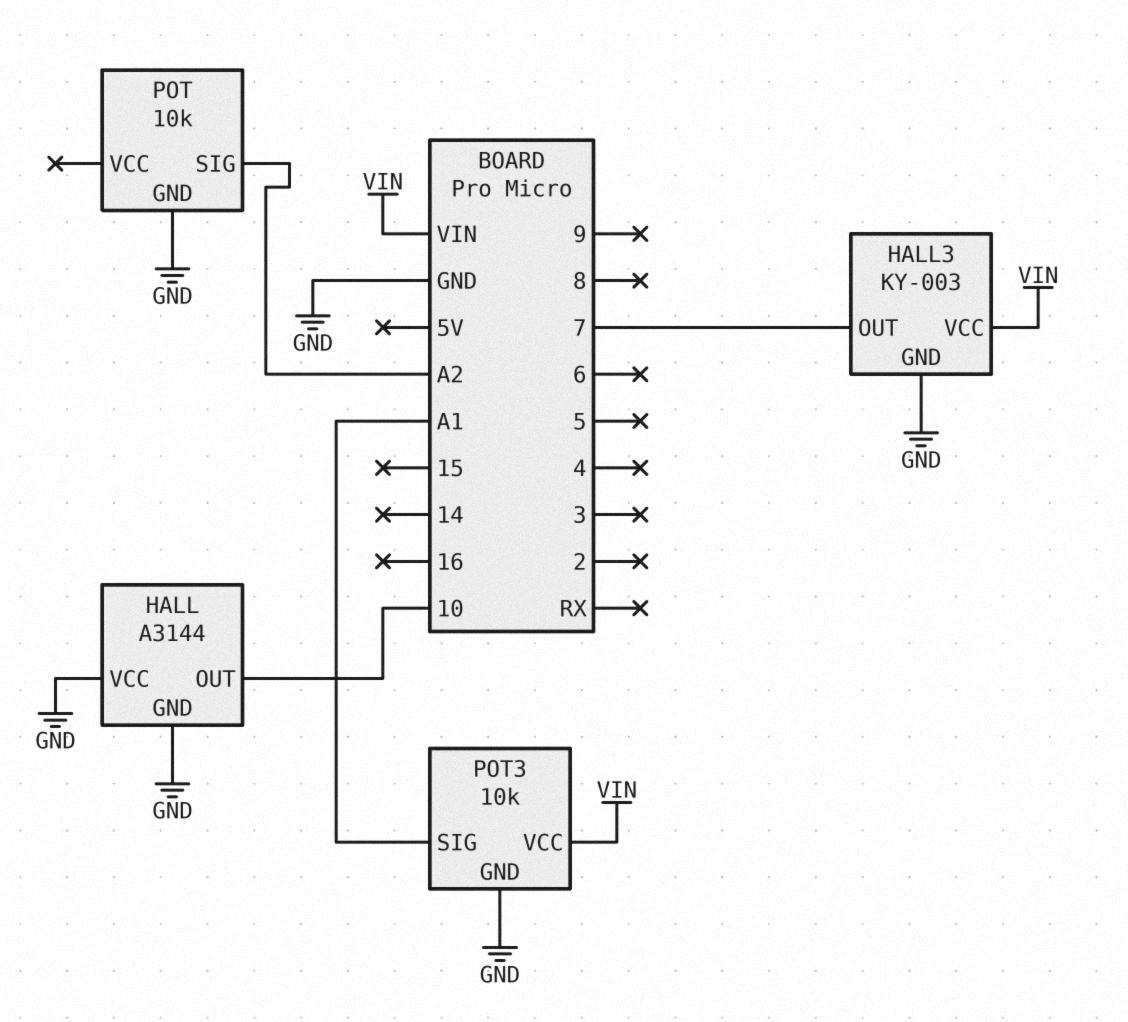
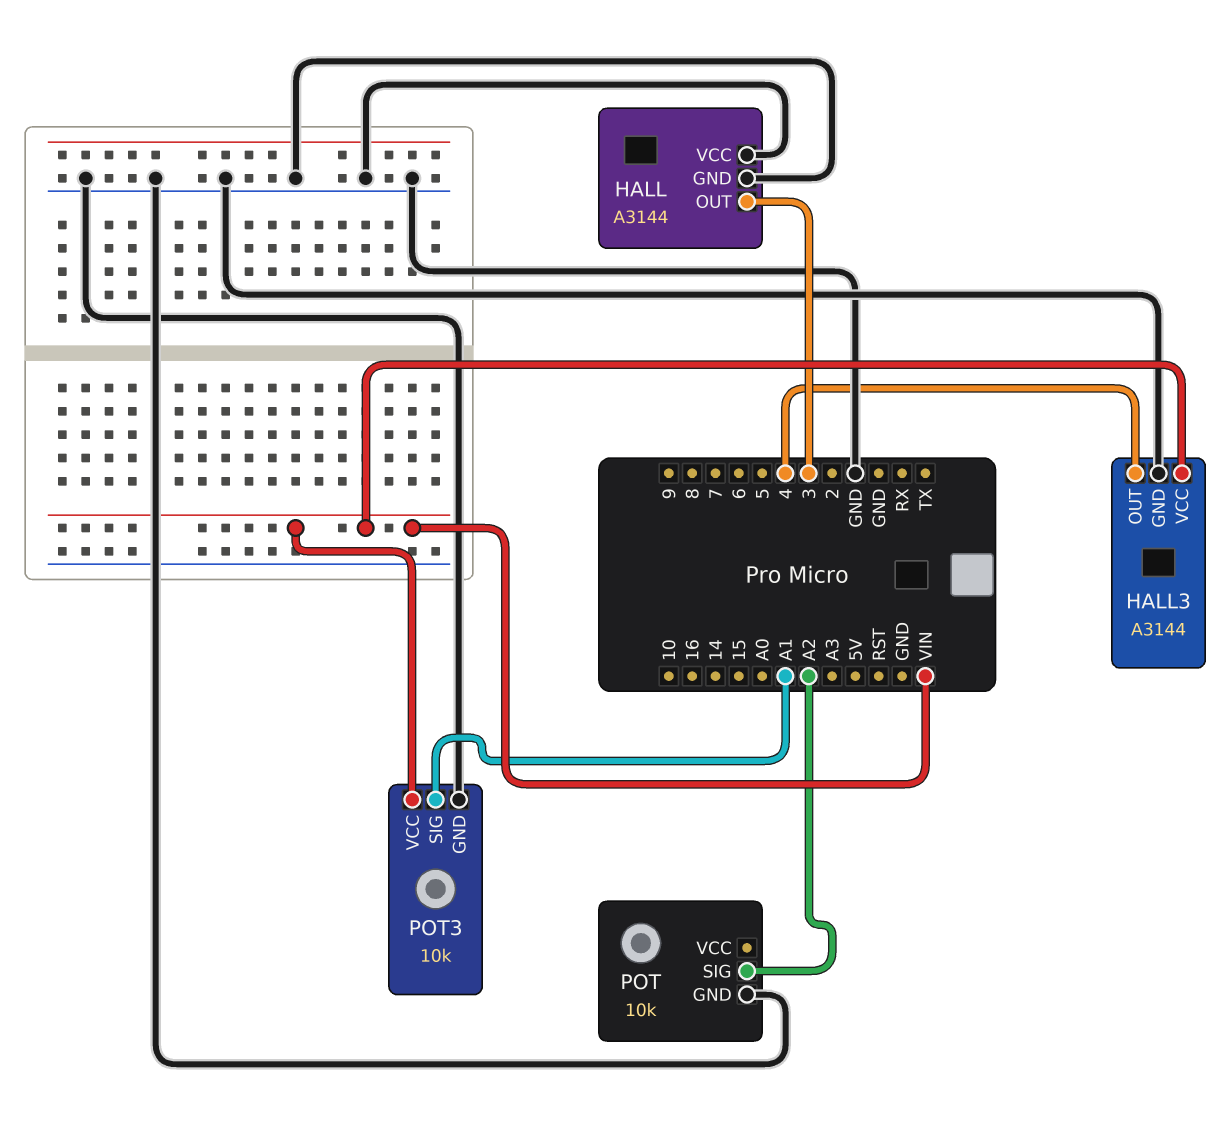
HALL pin OUT: 10 -> 3
HALL3: KY-003 -> A3144
HALL3 pin OUT: 7 -> 4

